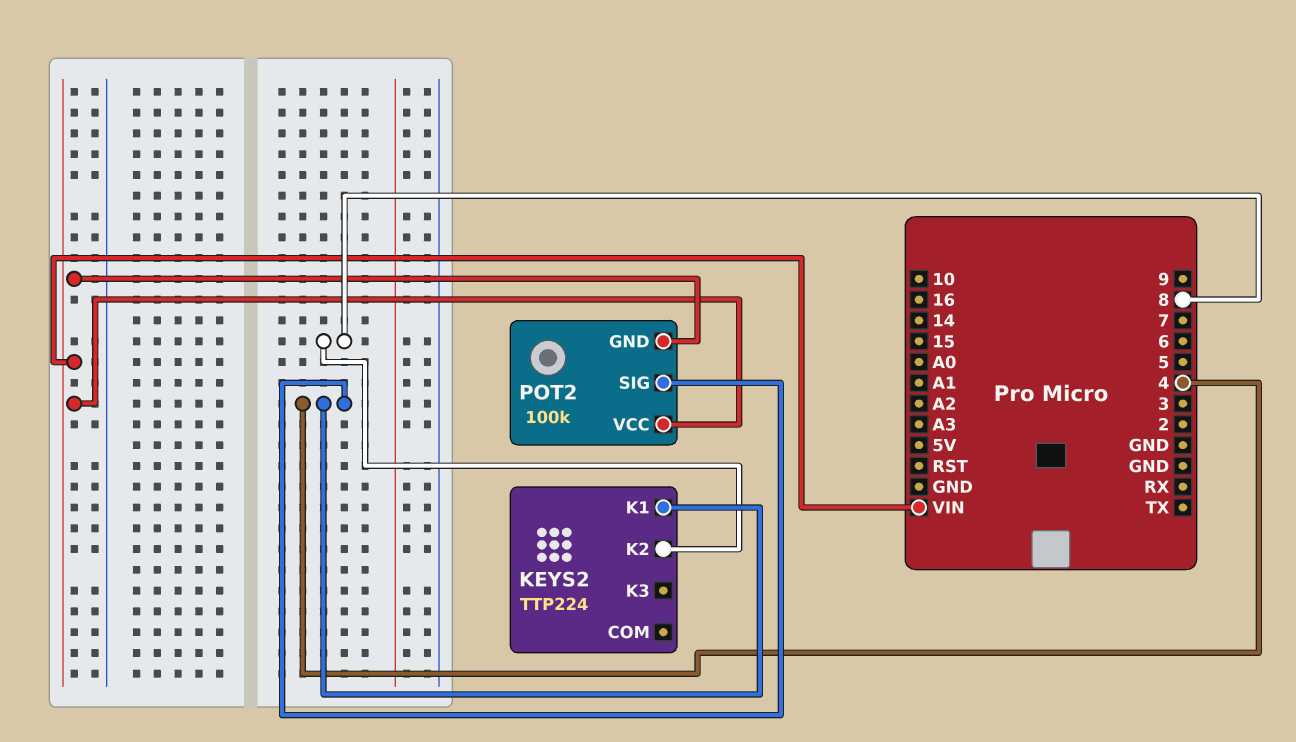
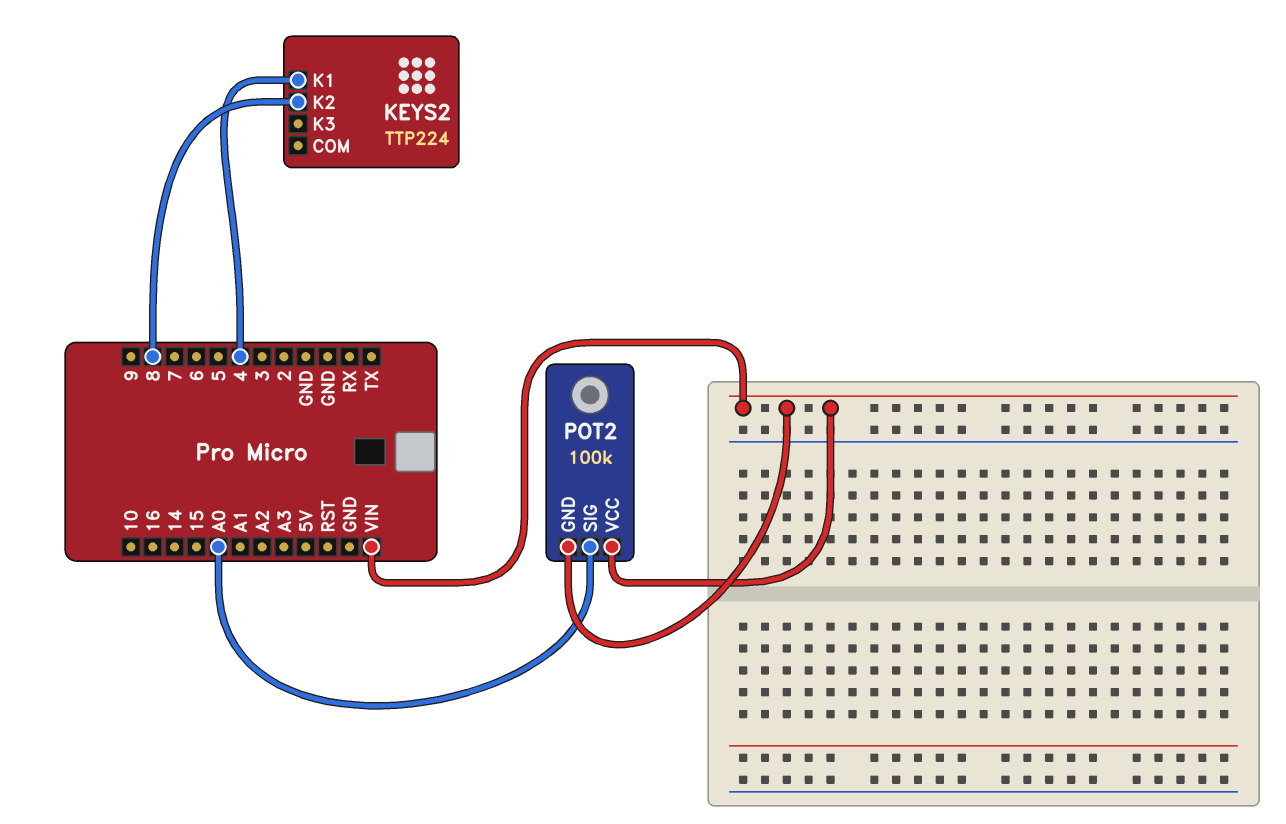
POT2 pin SIG: 4 -> A0

